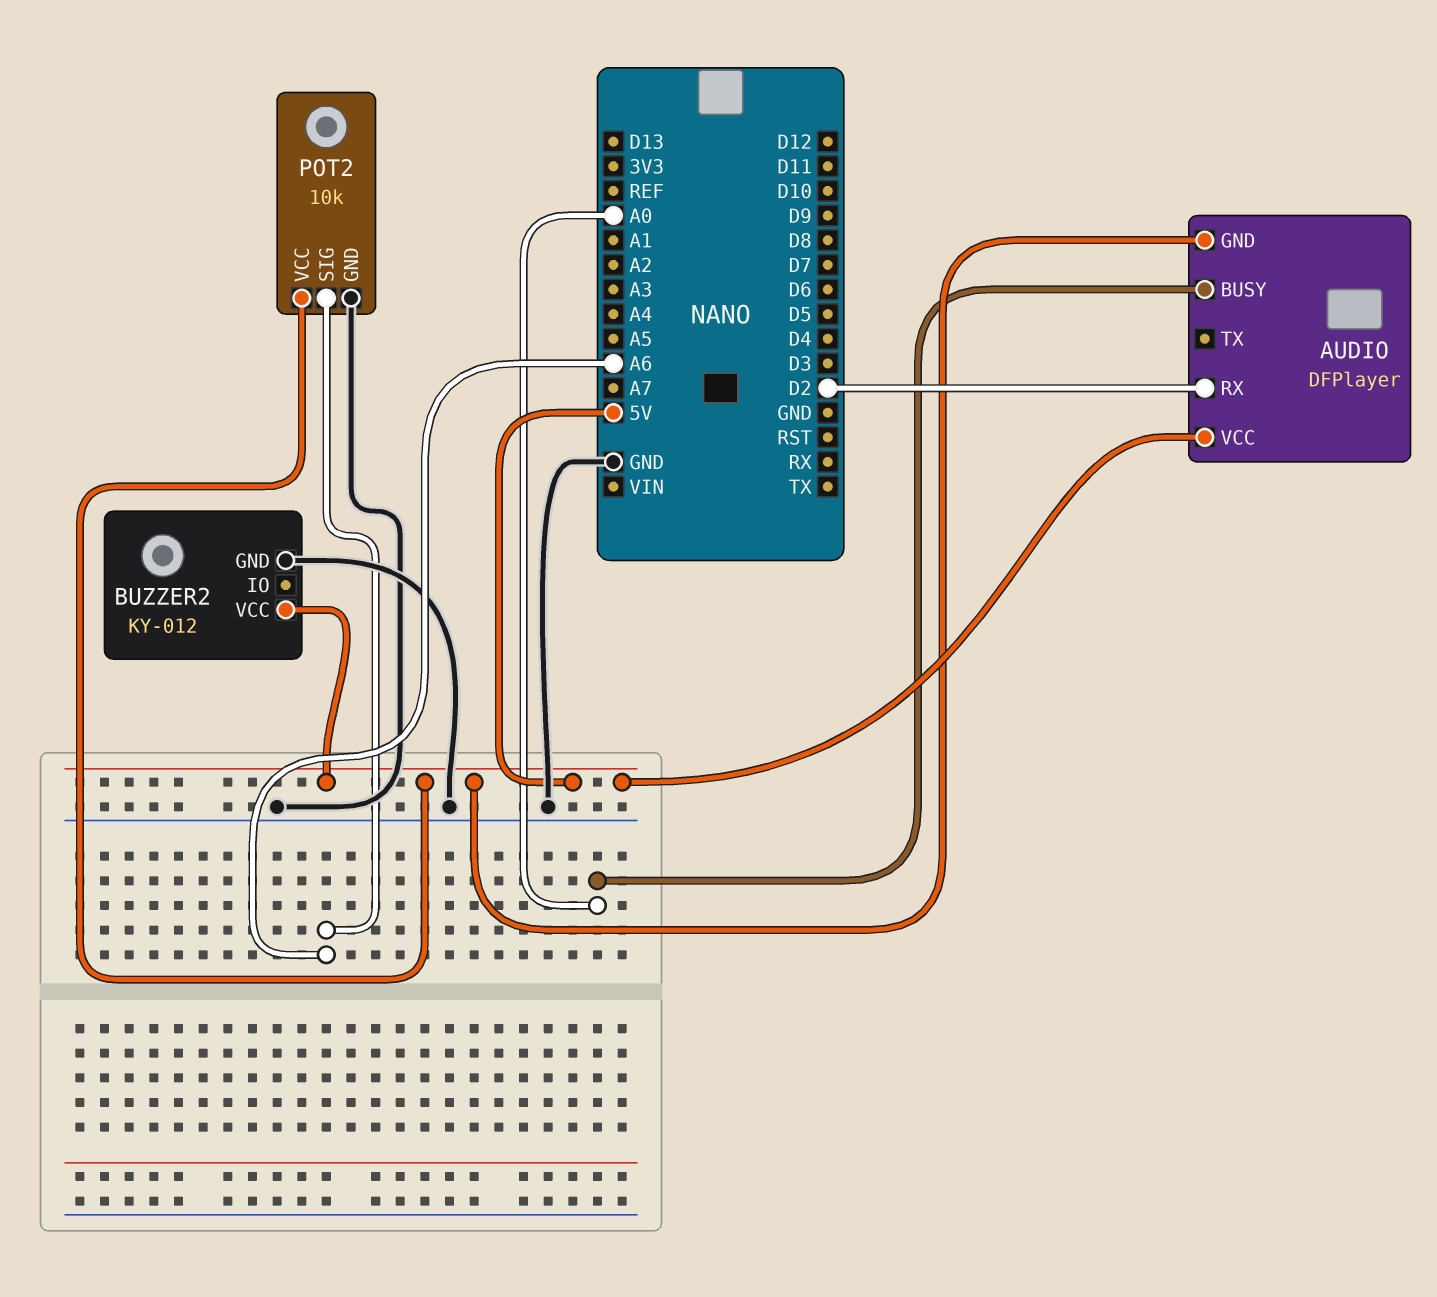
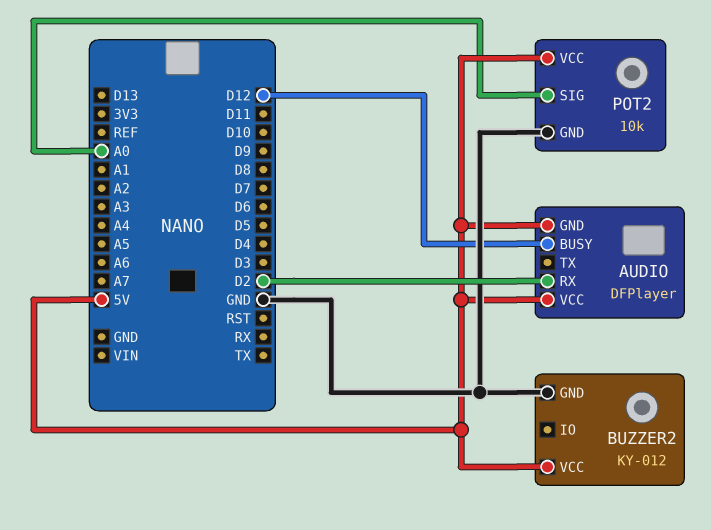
AUDIO pin BUSY: A0 -> D12
POT2 pin SIG: A6 -> A0

